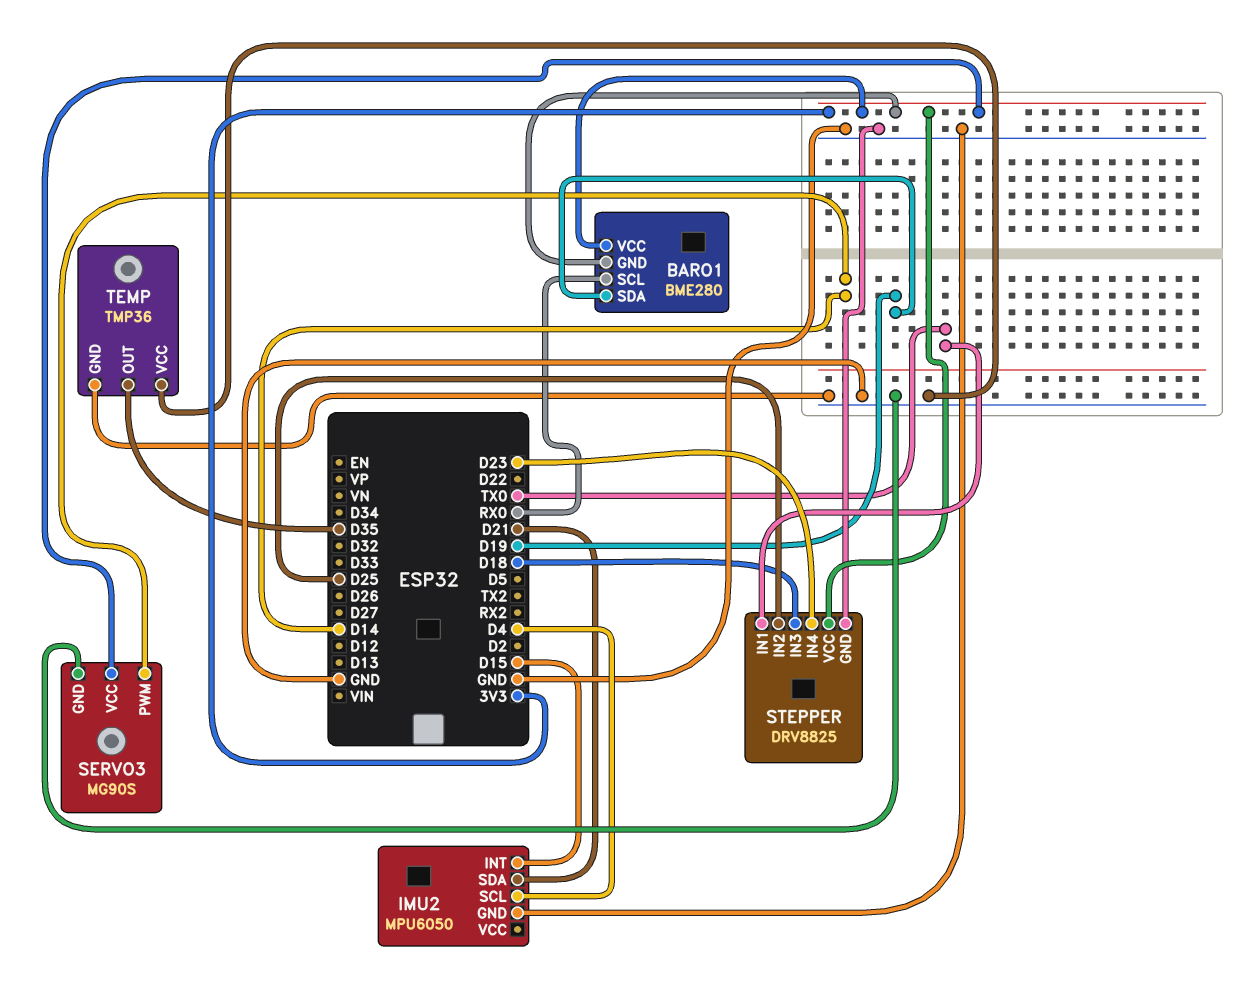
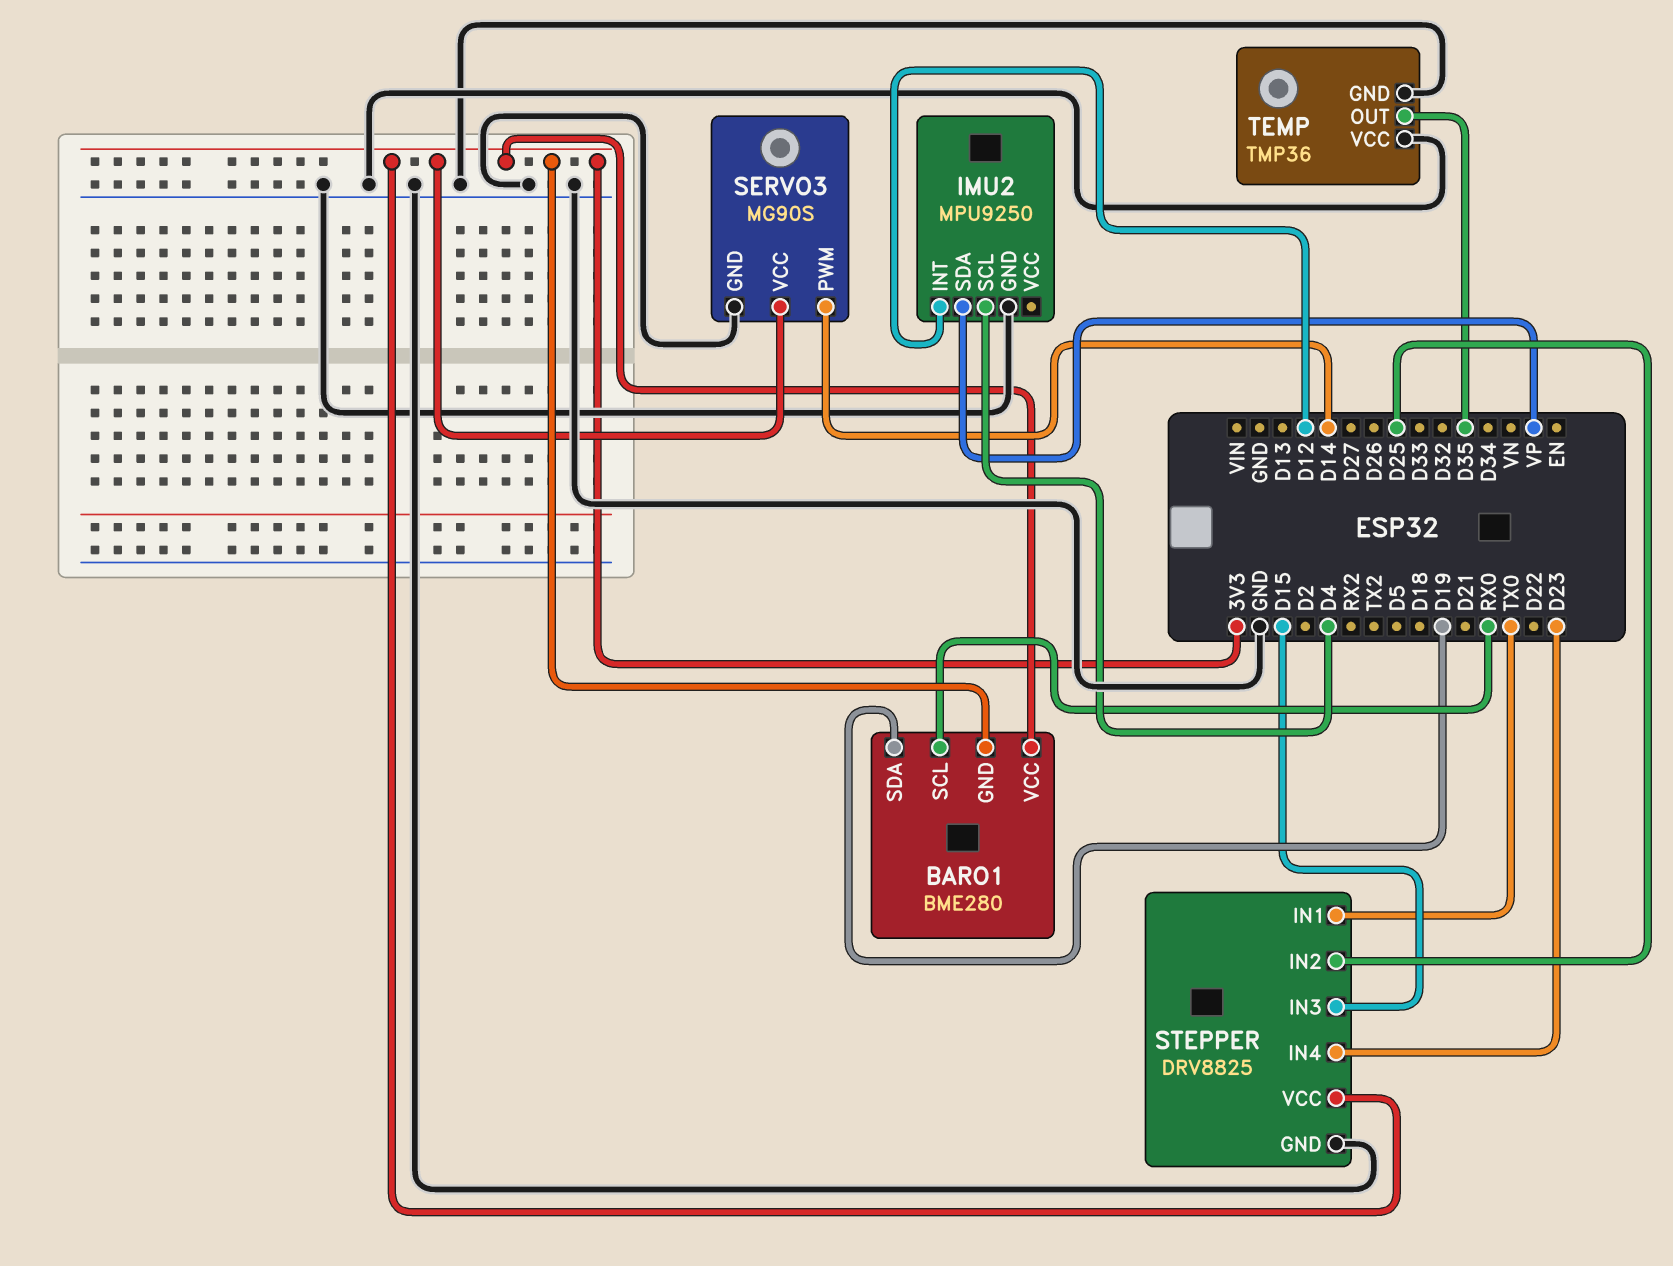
IMU2: MPU6050 -> MPU9250
IMU2 pin INT: D15 -> D12
IMU2 pin SDA: D21 -> VP
STEPPER pin IN3: D18 -> D15

